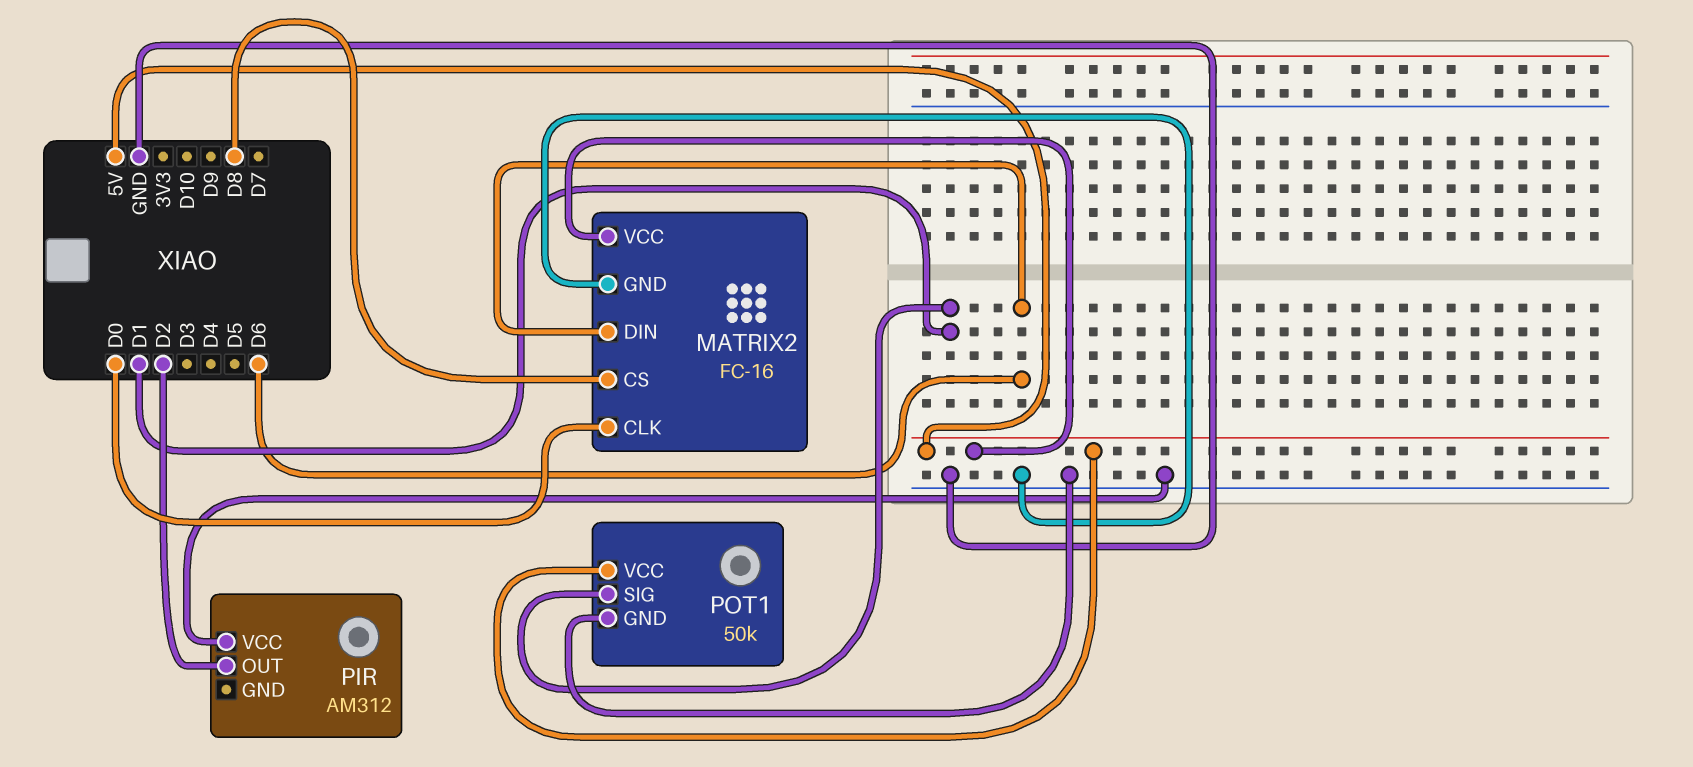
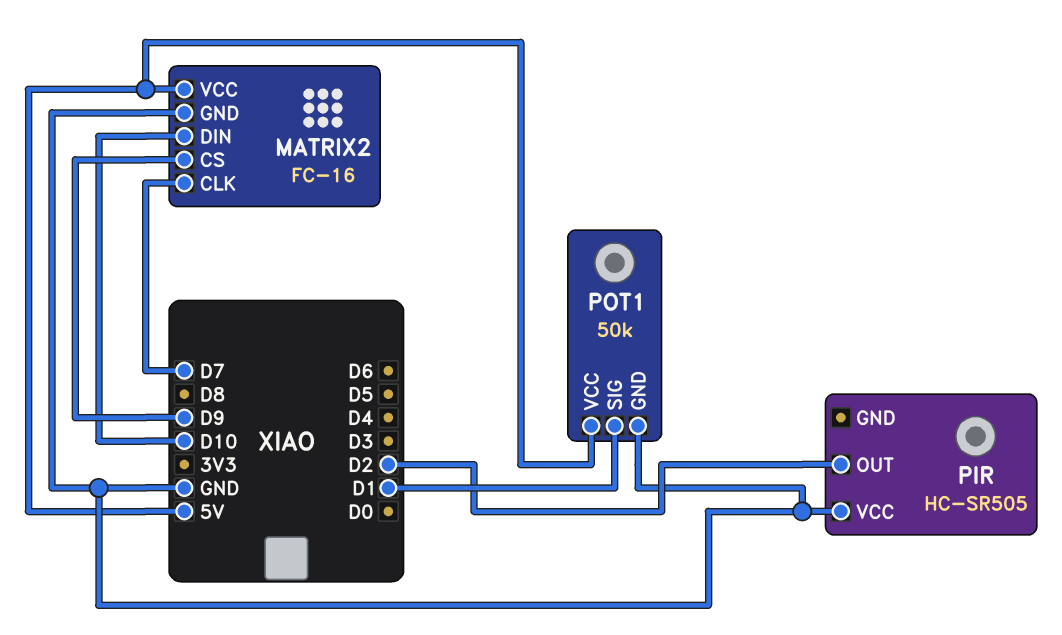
MATRIX2 pin CLK: D0 -> D7
MATRIX2 pin CS: D8 -> D9
MATRIX2 pin DIN: D6 -> D10
PIR: AM312 -> HC-SR505

